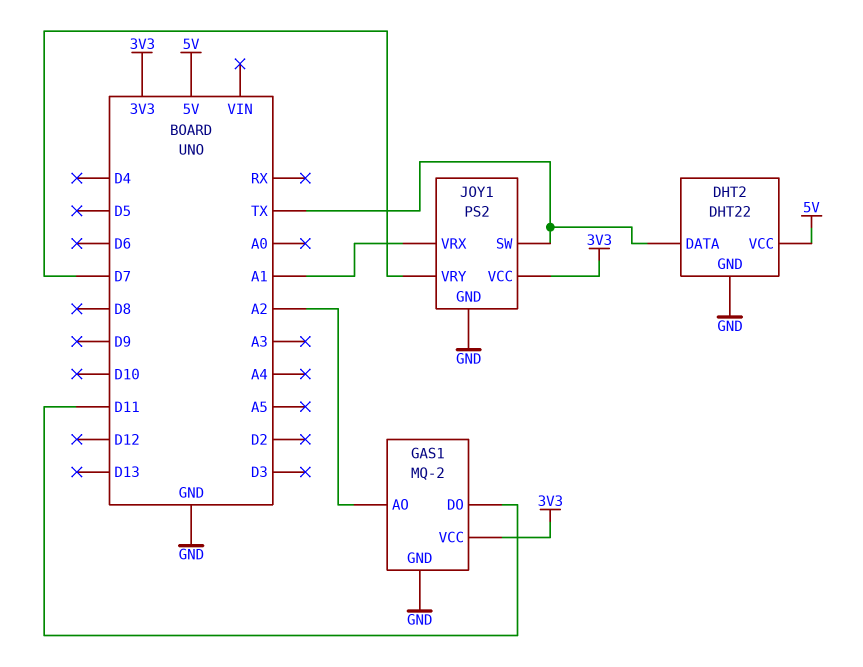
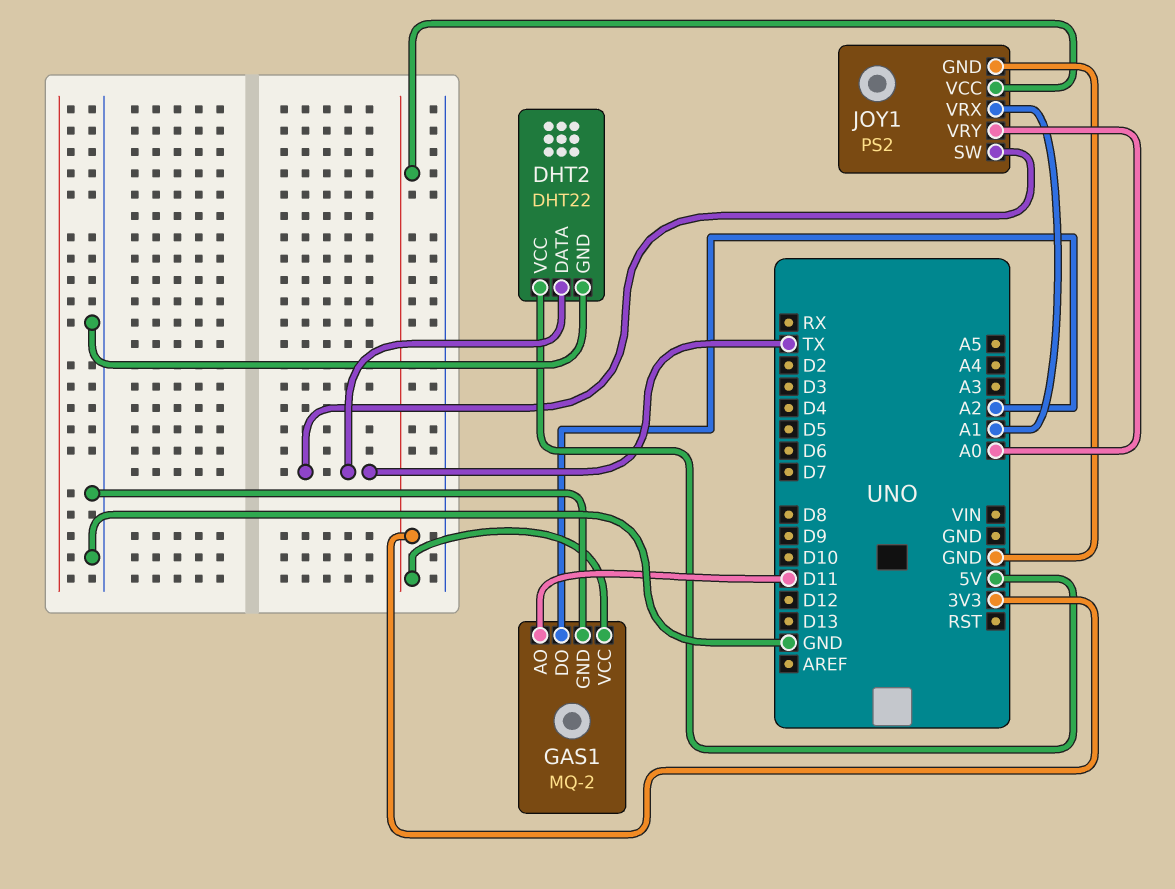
GAS1 pin AO: A2 -> D11
GAS1 pin DO: D11 -> A2
JOY1 pin VRY: D7 -> A0

